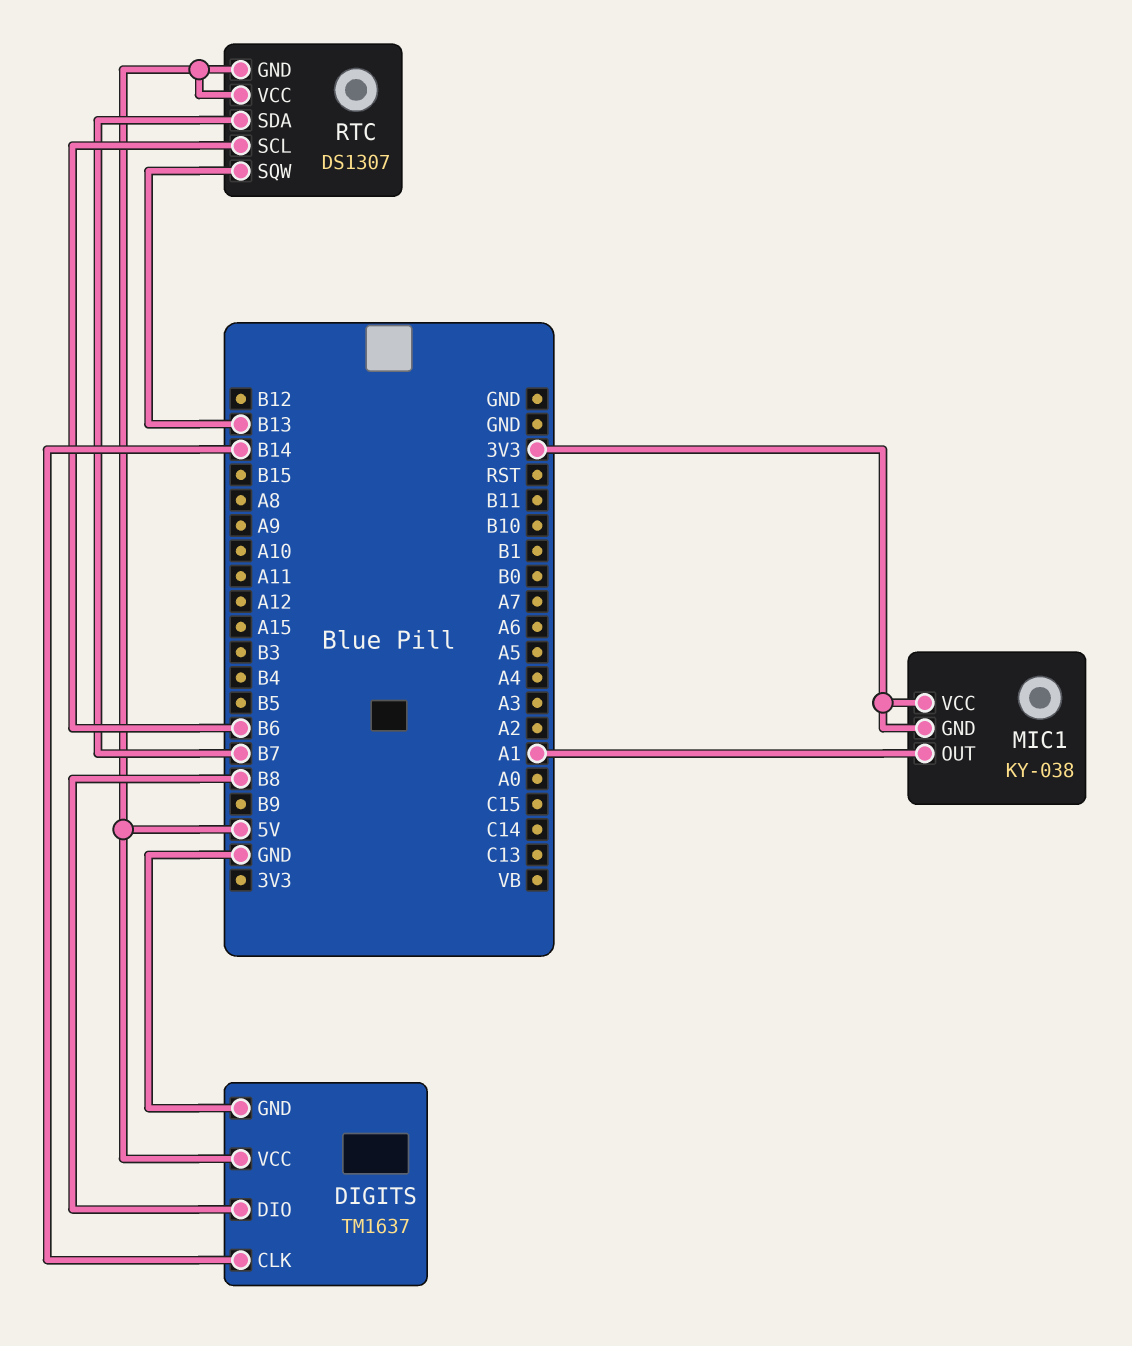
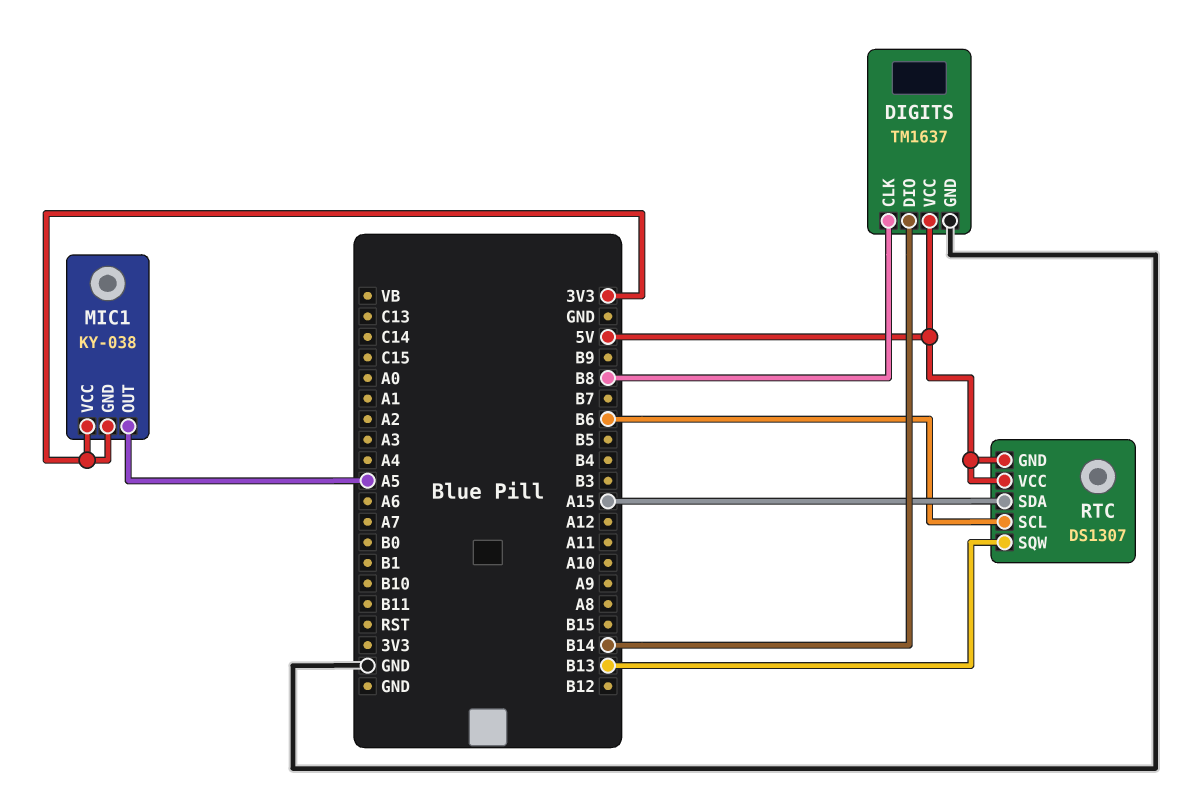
DIGITS pin CLK: B14 -> B8
DIGITS pin DIO: B8 -> B14
MIC1 pin OUT: A1 -> A5
RTC pin SDA: B7 -> A15

